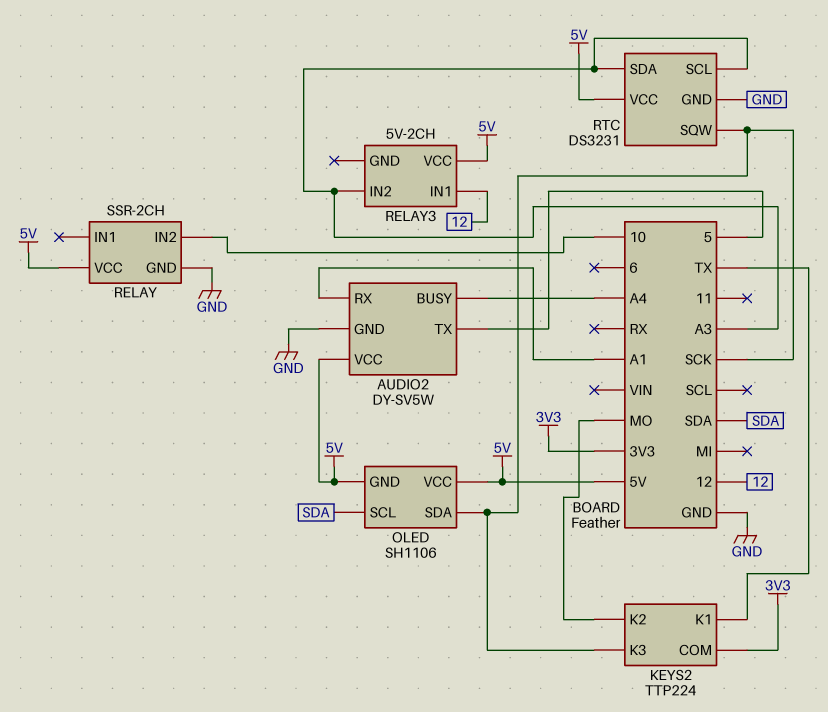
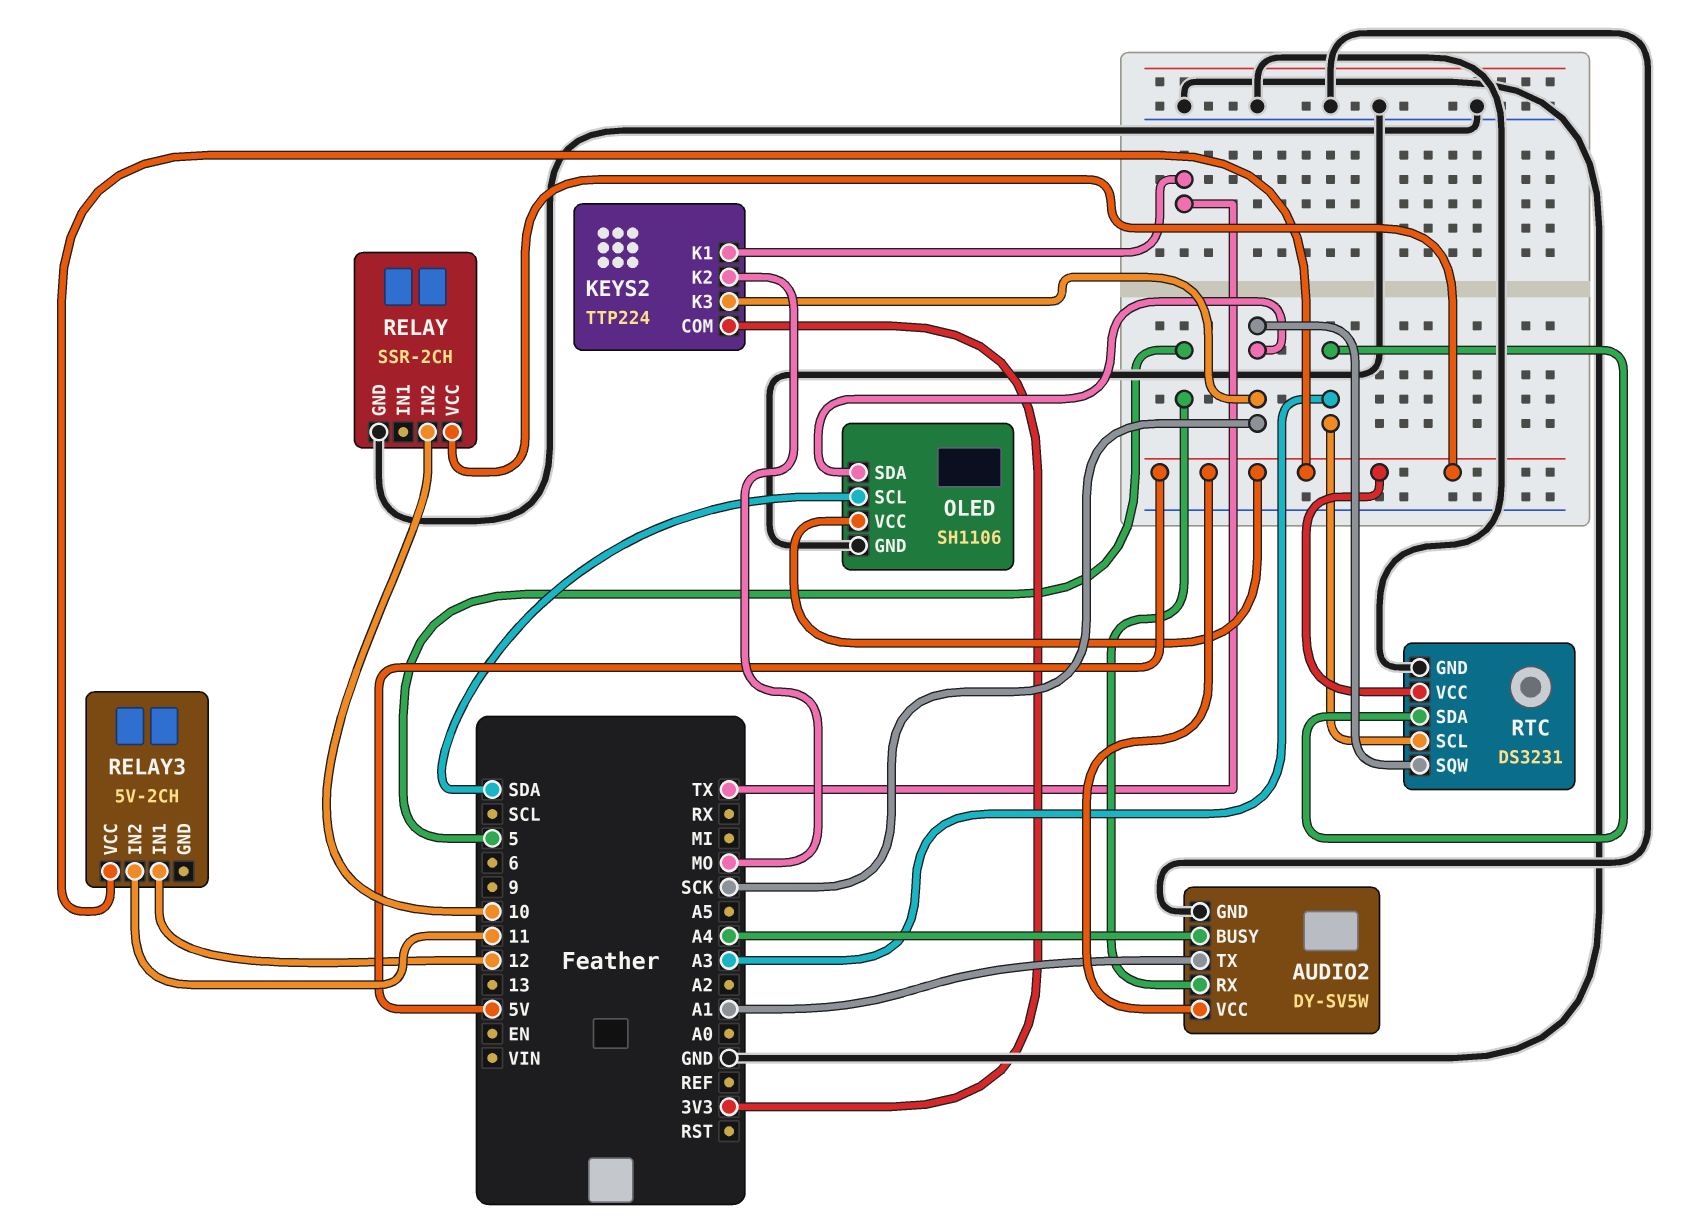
AUDIO2 pin RX: A1 -> 5
AUDIO2 pin TX: 5 -> A1
OLED pin GND: 5V -> GND
RELAY3 pin IN2: A3 -> 11

